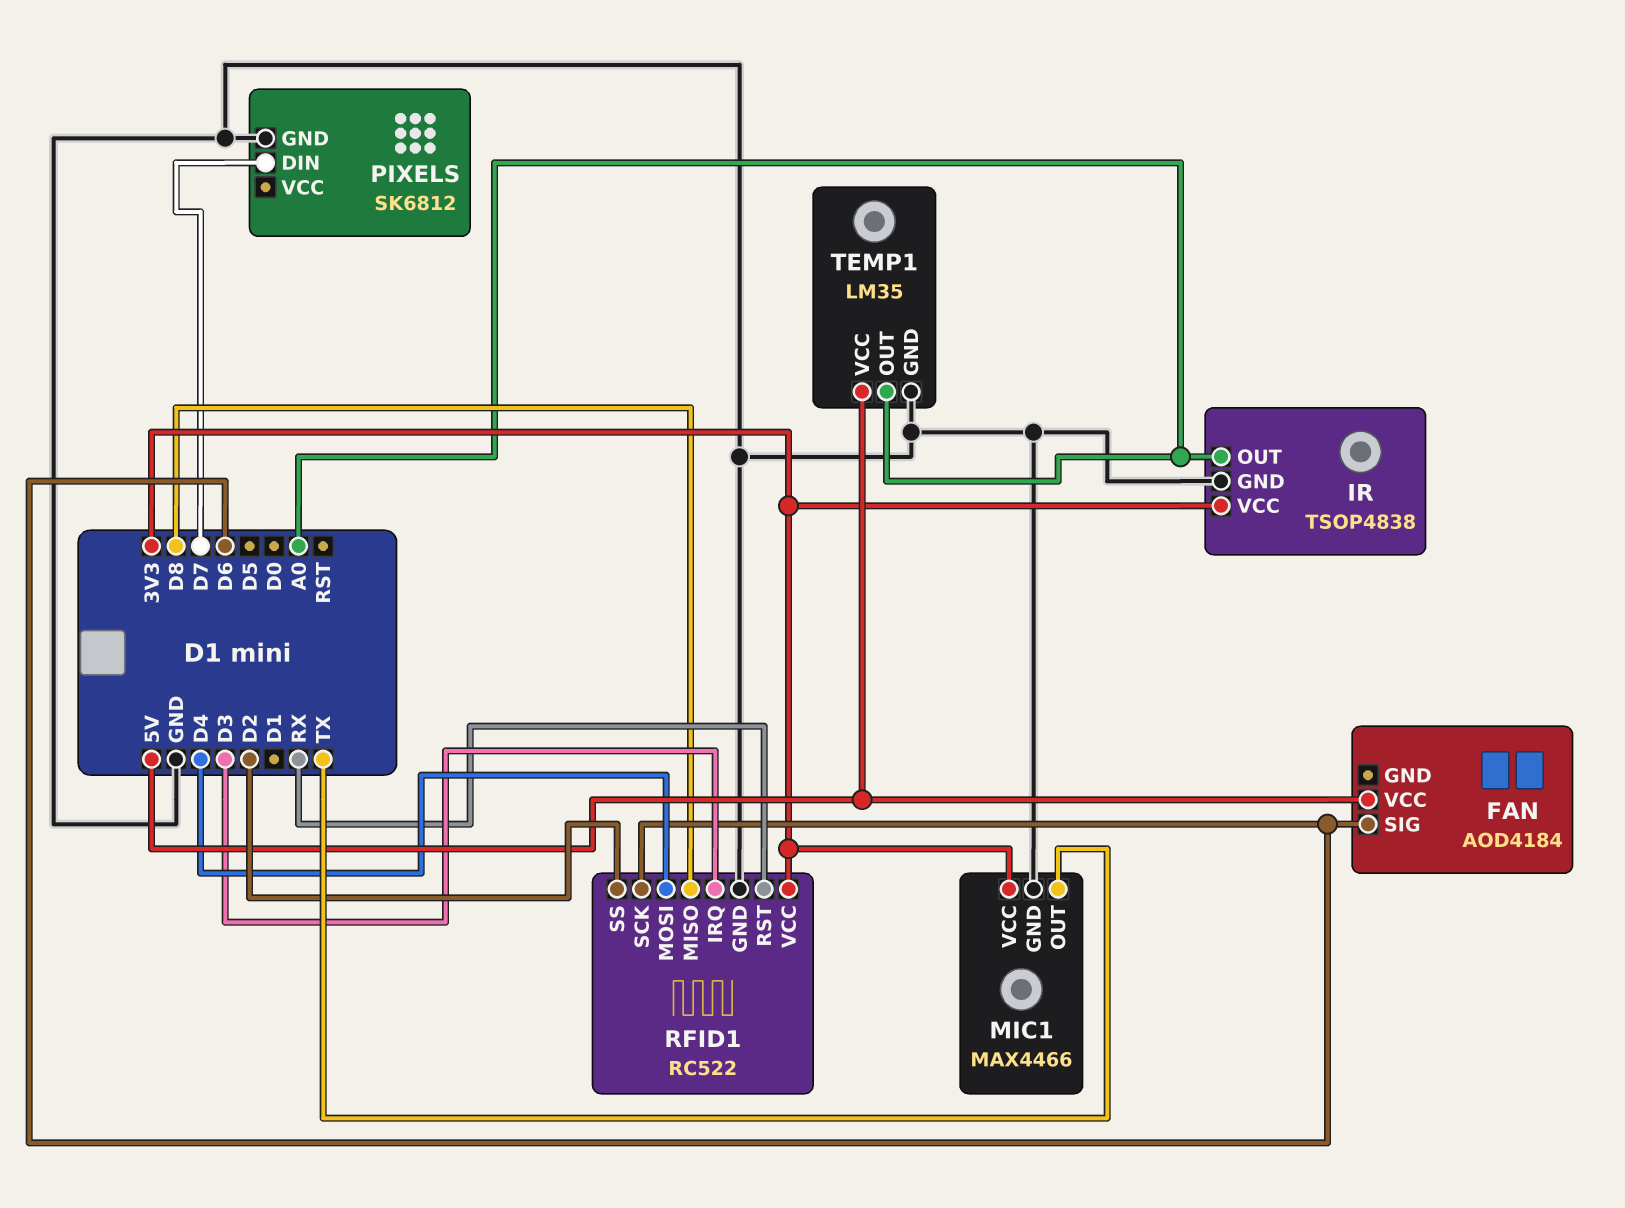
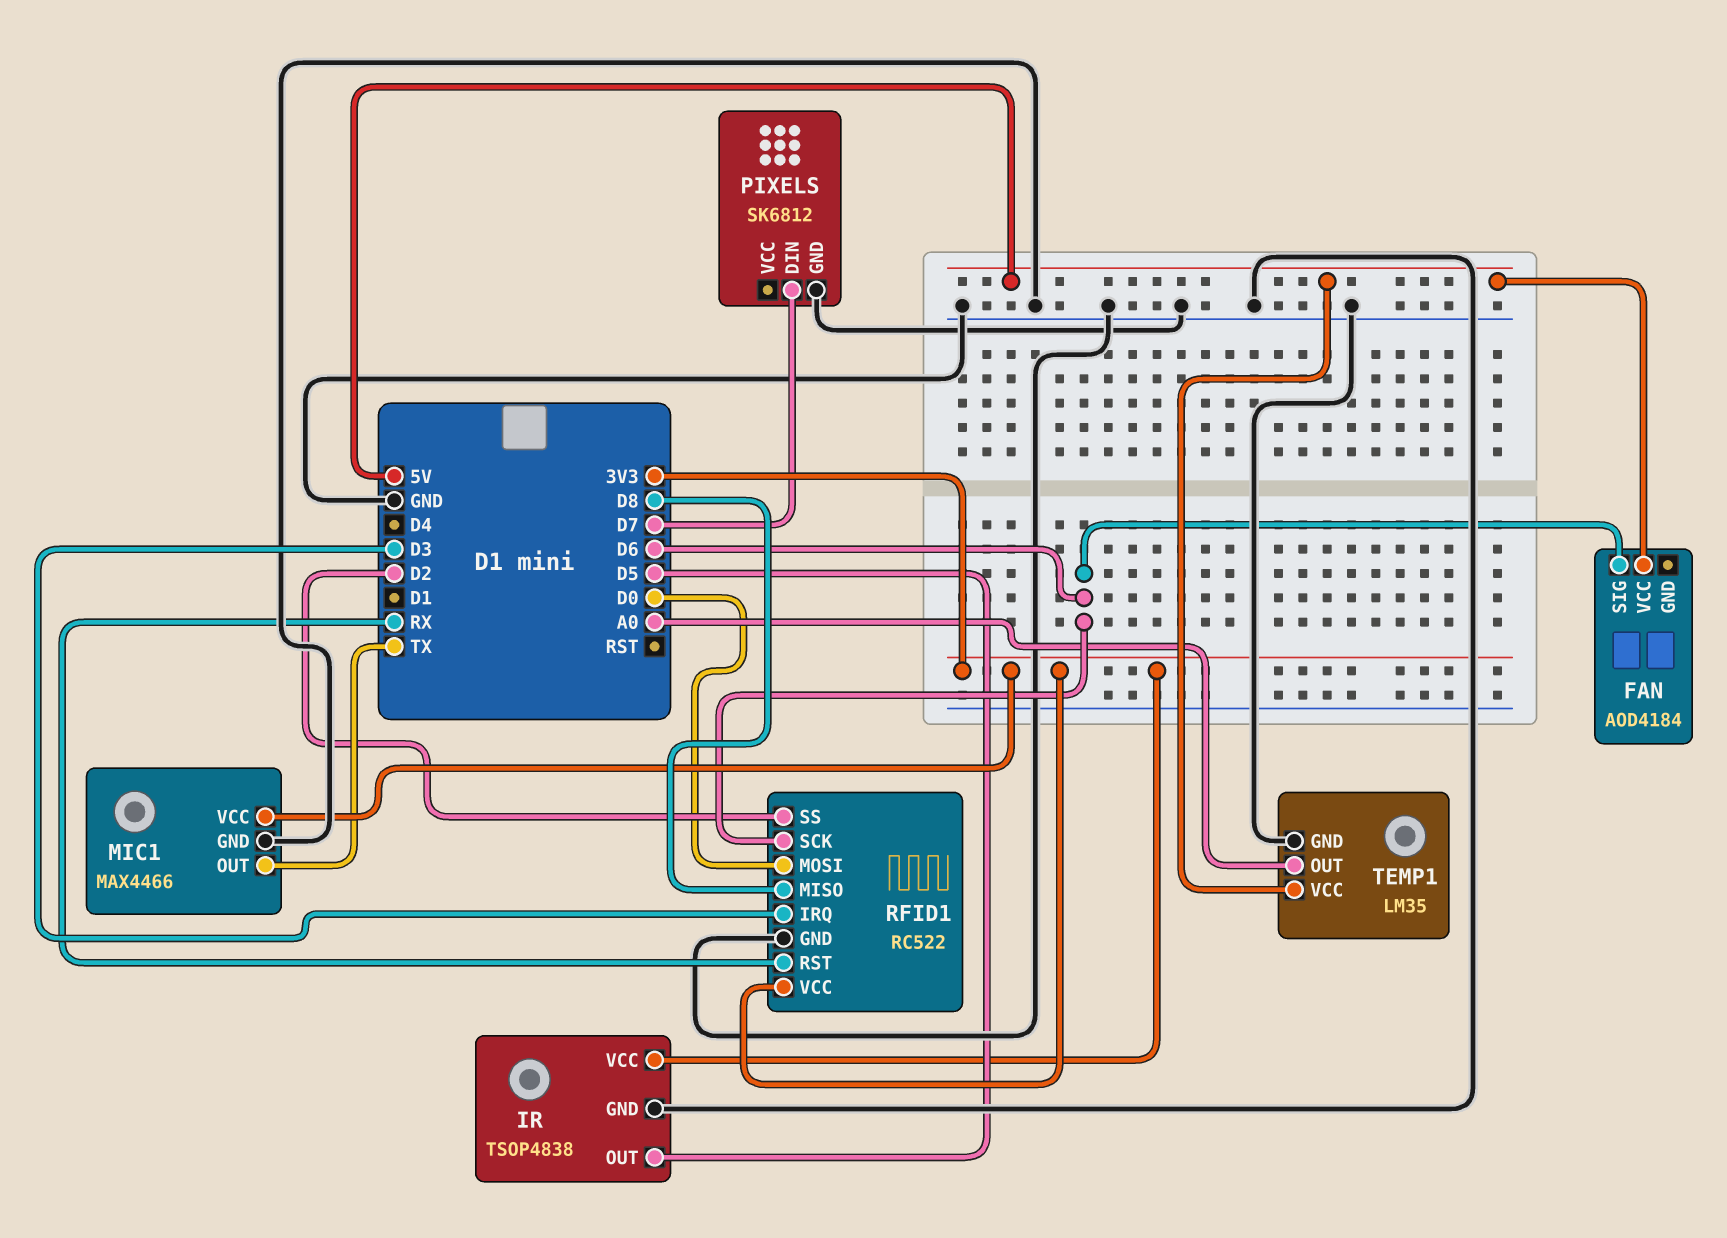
IR pin OUT: A0 -> D5
RFID1 pin MOSI: D4 -> D0

